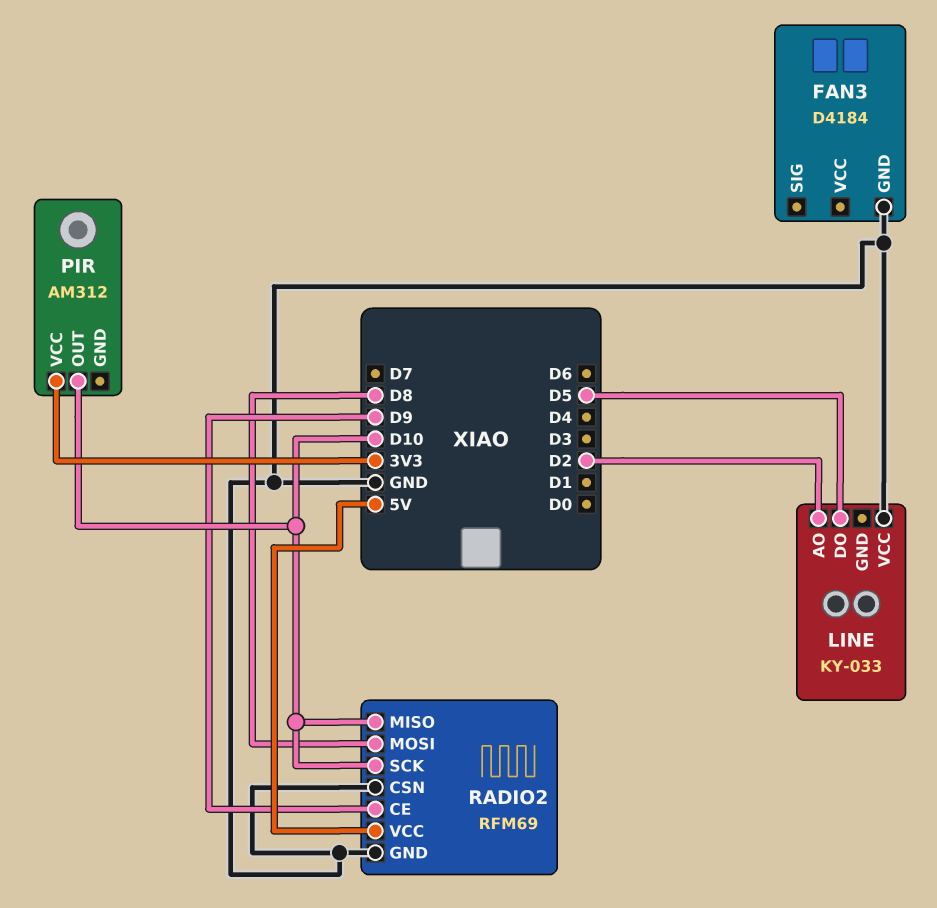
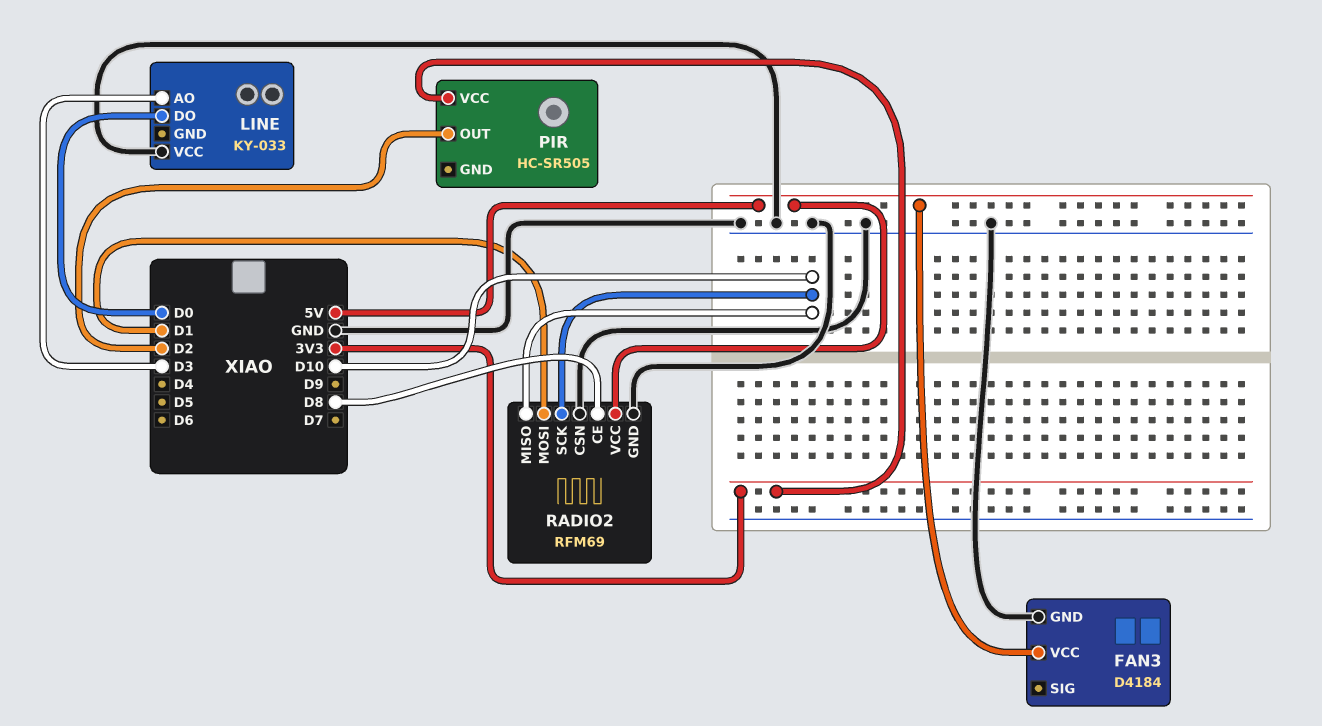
FAN3 pin VCC: none -> 5V
LINE pin AO: D2 -> D3
LINE pin DO: D5 -> D0
PIR: AM312 -> HC-SR505
PIR pin OUT: D10 -> D2
RADIO2 pin CE: D9 -> D8
RADIO2 pin MOSI: D8 -> D1

